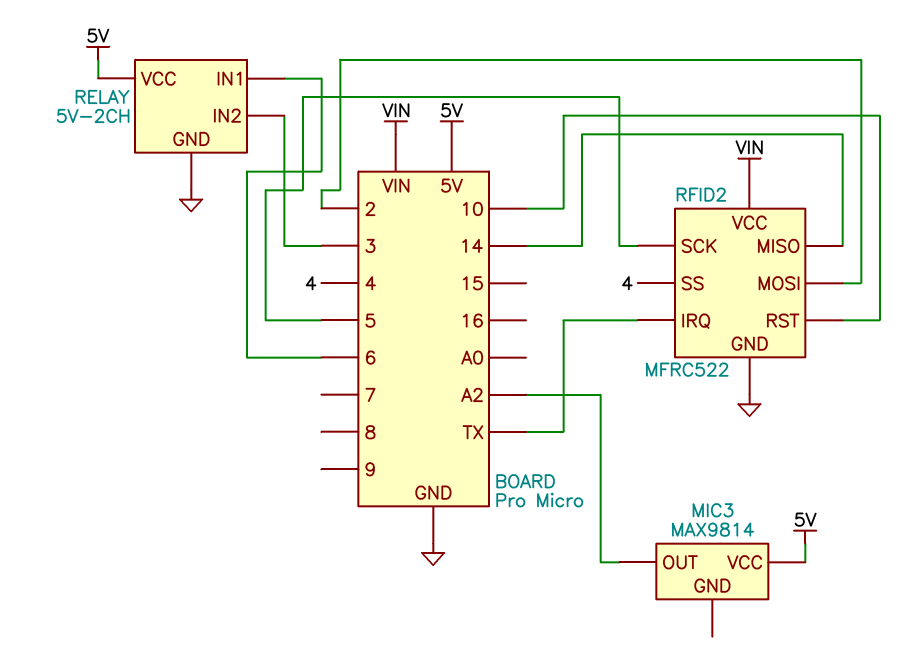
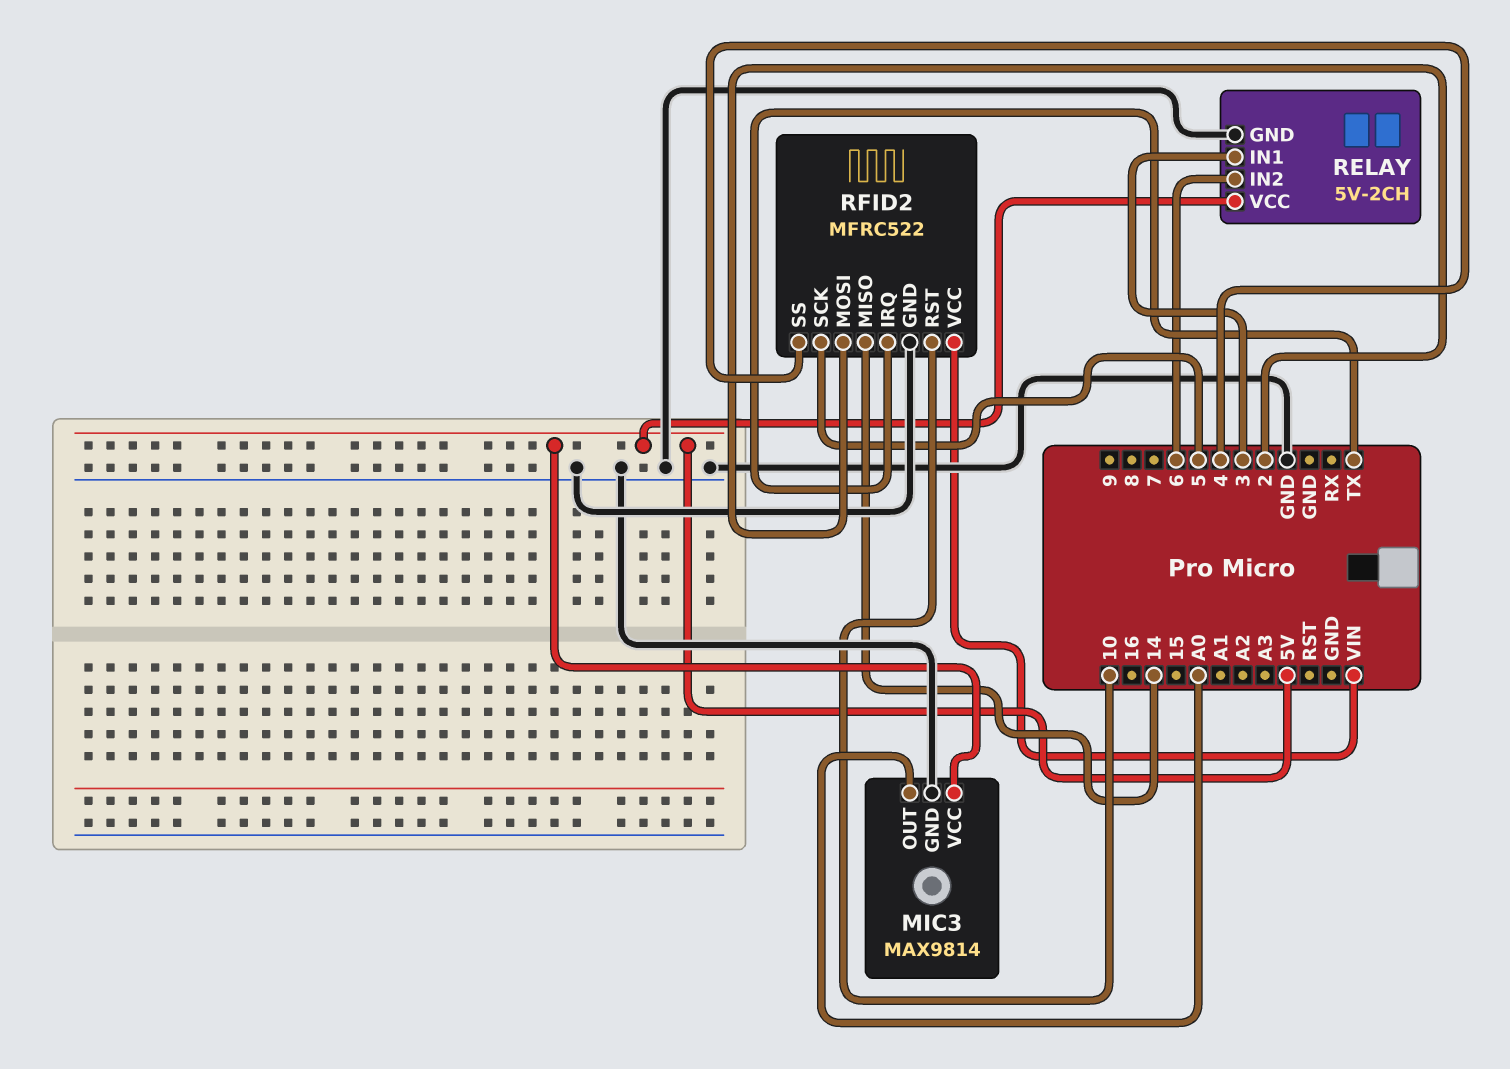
MIC3 pin GND: none -> GND
MIC3 pin OUT: A2 -> A0
RELAY pin IN1: 6 -> 3
RELAY pin IN2: 3 -> 6

